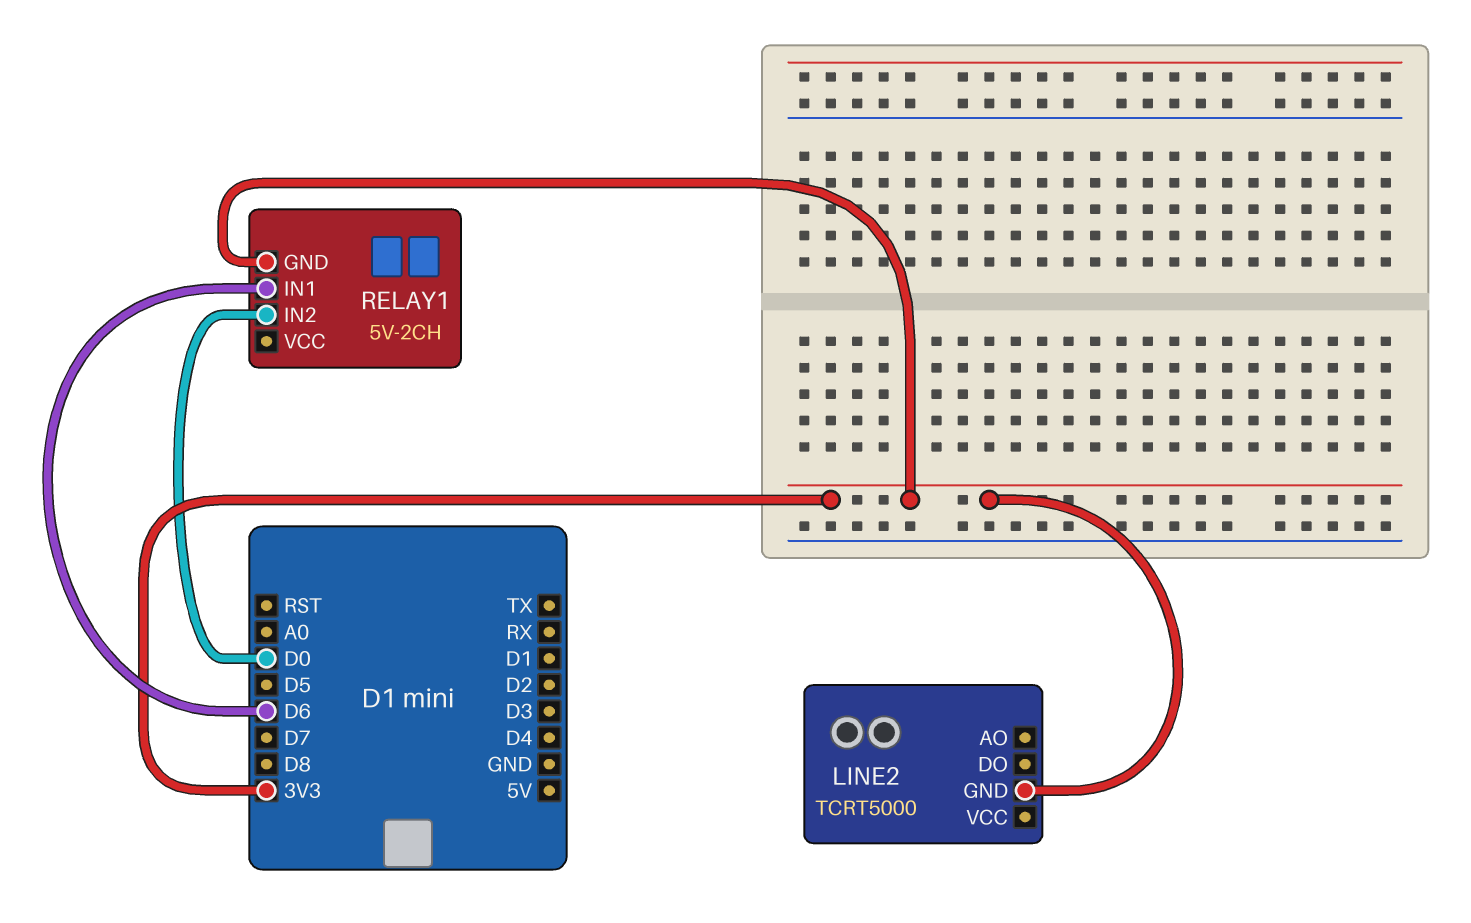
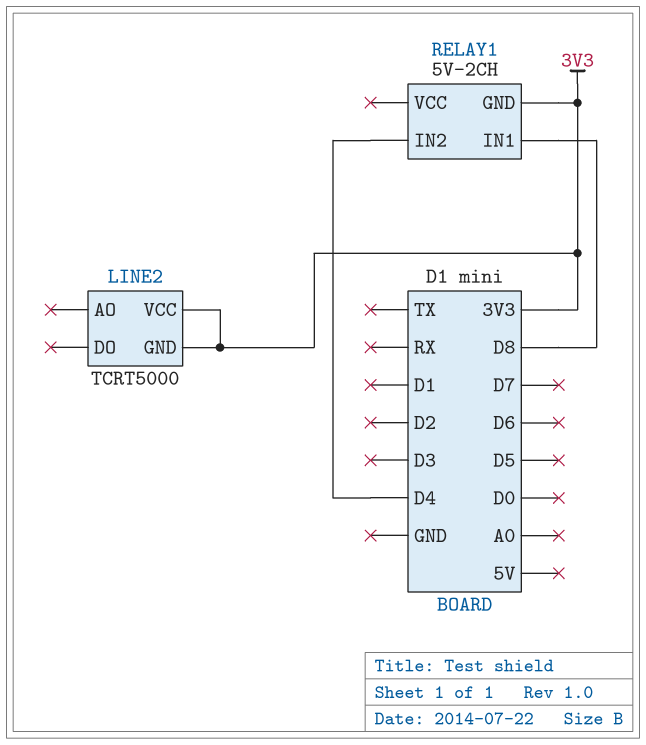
LINE2 pin VCC: none -> 3V3
RELAY1 pin IN1: D6 -> D8
RELAY1 pin IN2: D0 -> D4

